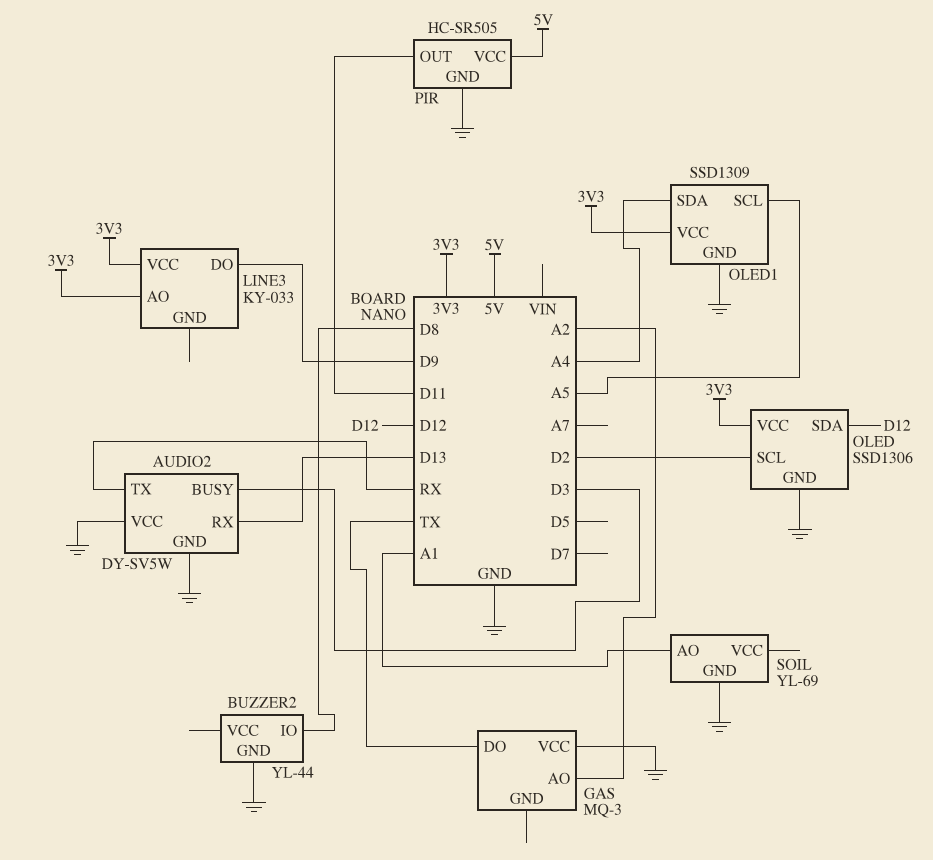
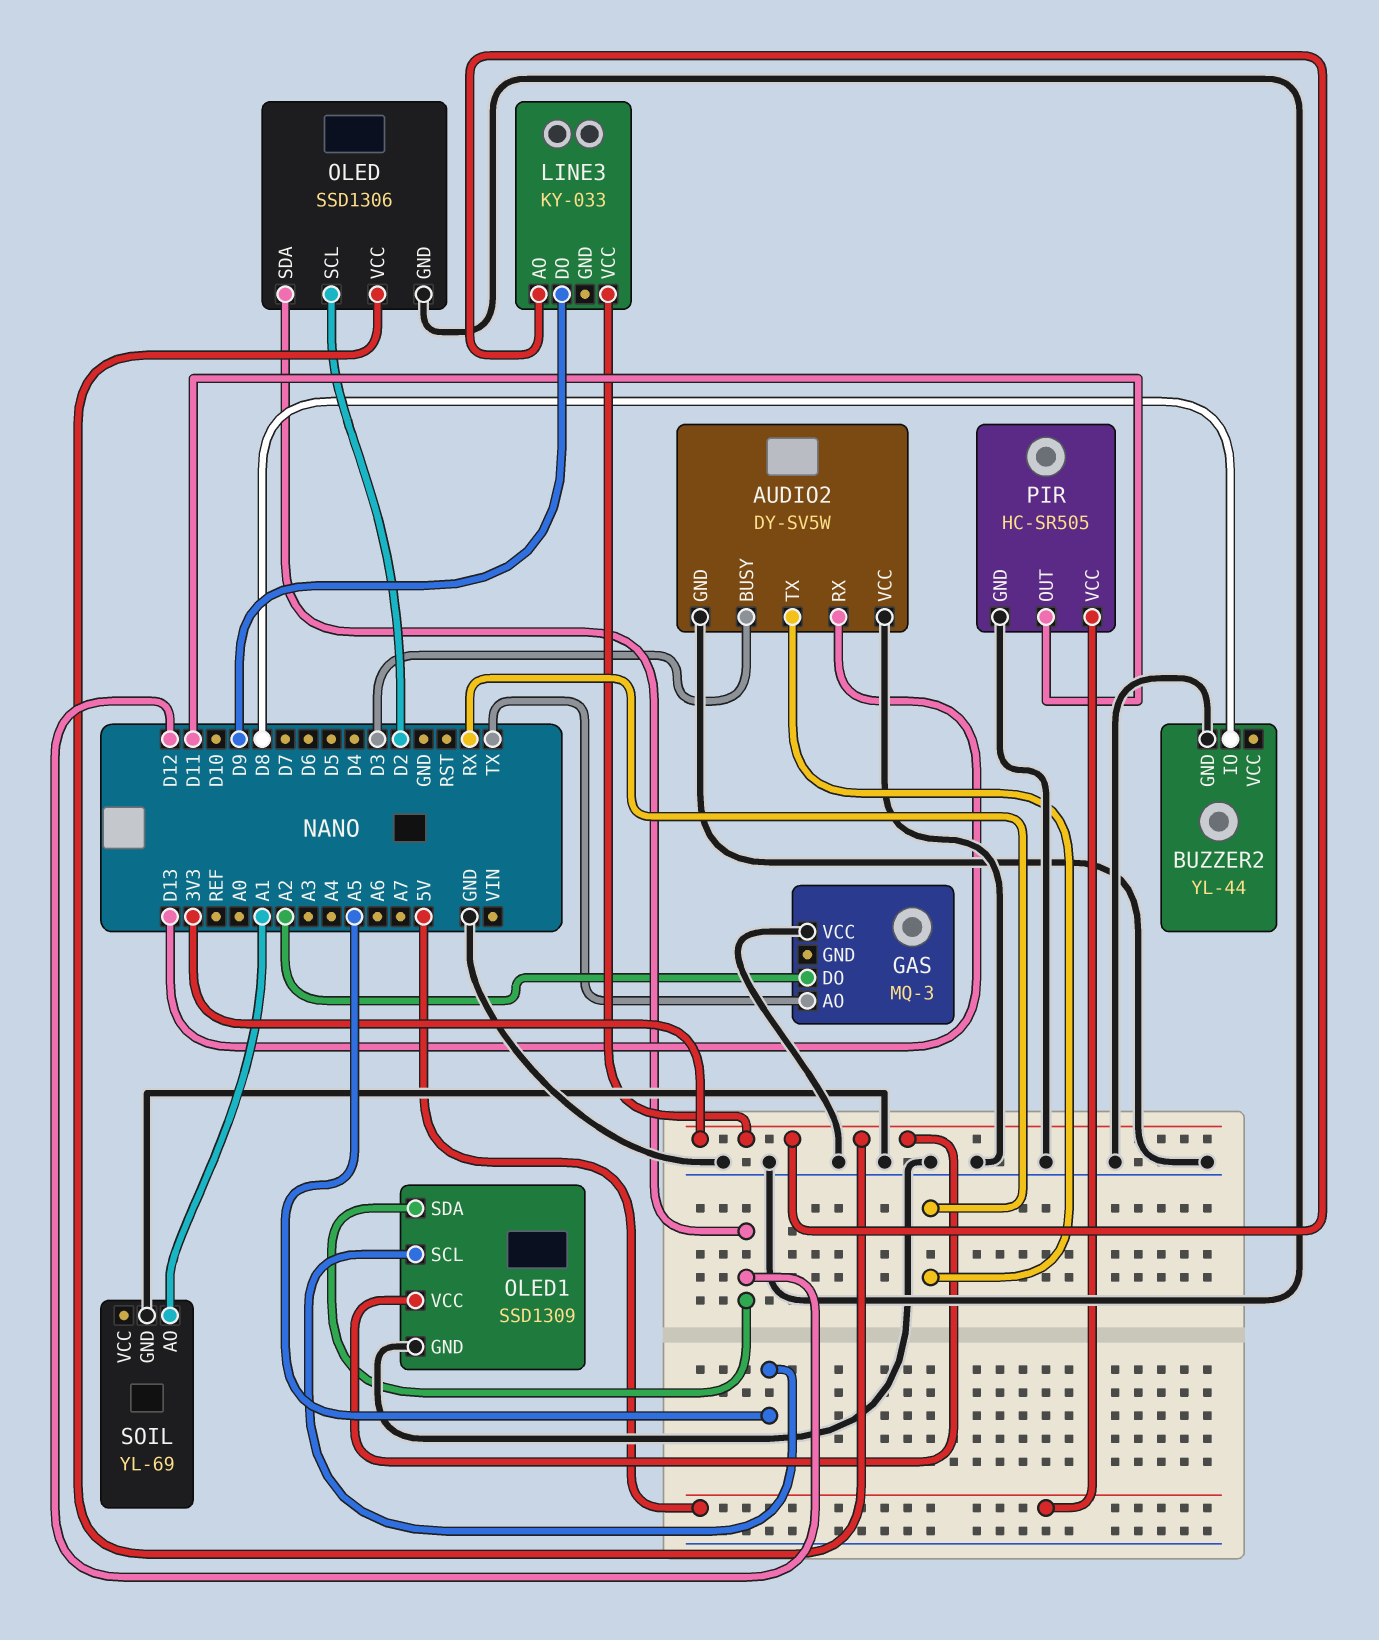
GAS pin AO: A2 -> TX
GAS pin DO: TX -> A2
OLED1 pin SDA: A4 -> D12

